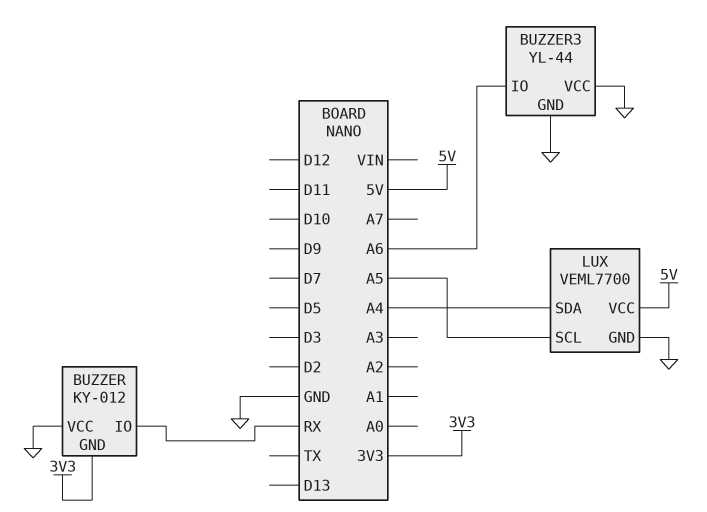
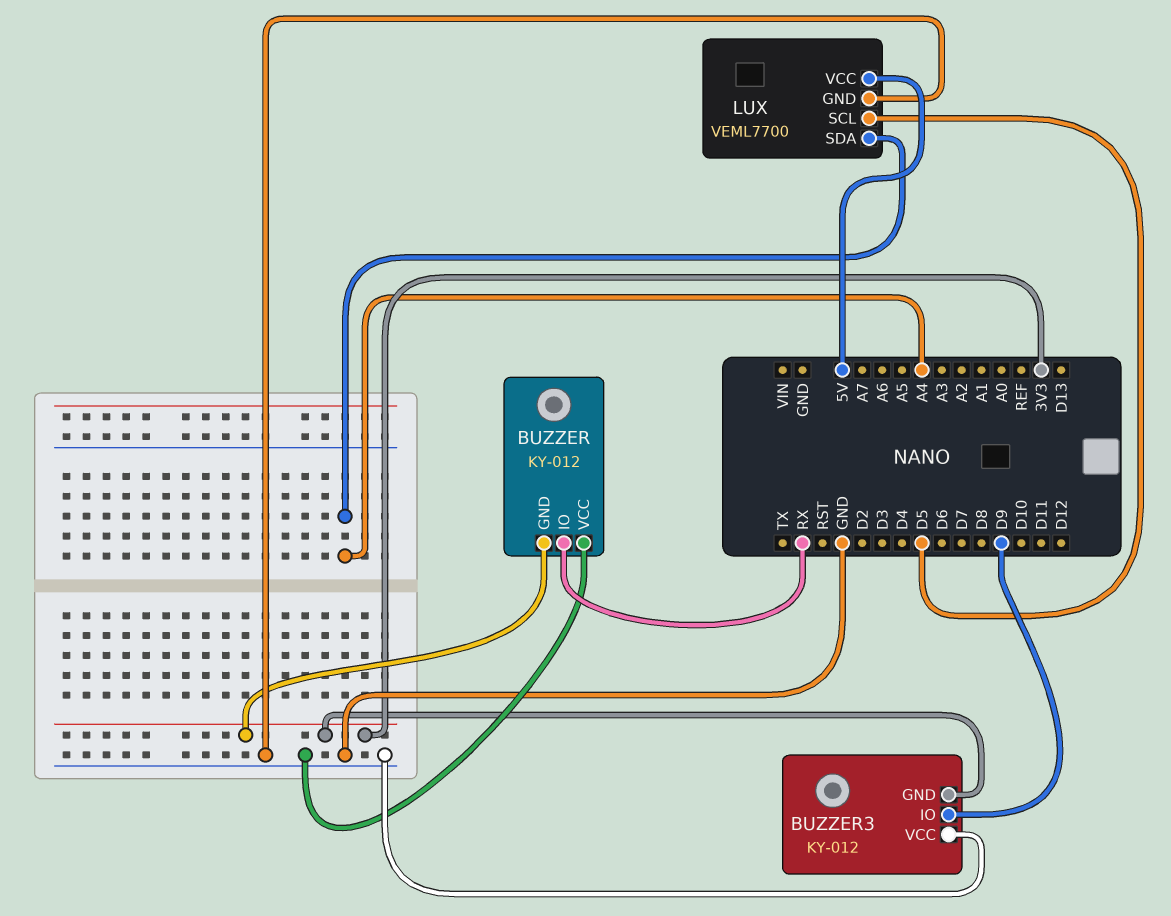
BUZZER3: YL-44 -> KY-012
BUZZER3 pin GND: GND -> 3V3
BUZZER3 pin IO: A6 -> D9
LUX pin SCL: A5 -> D5

